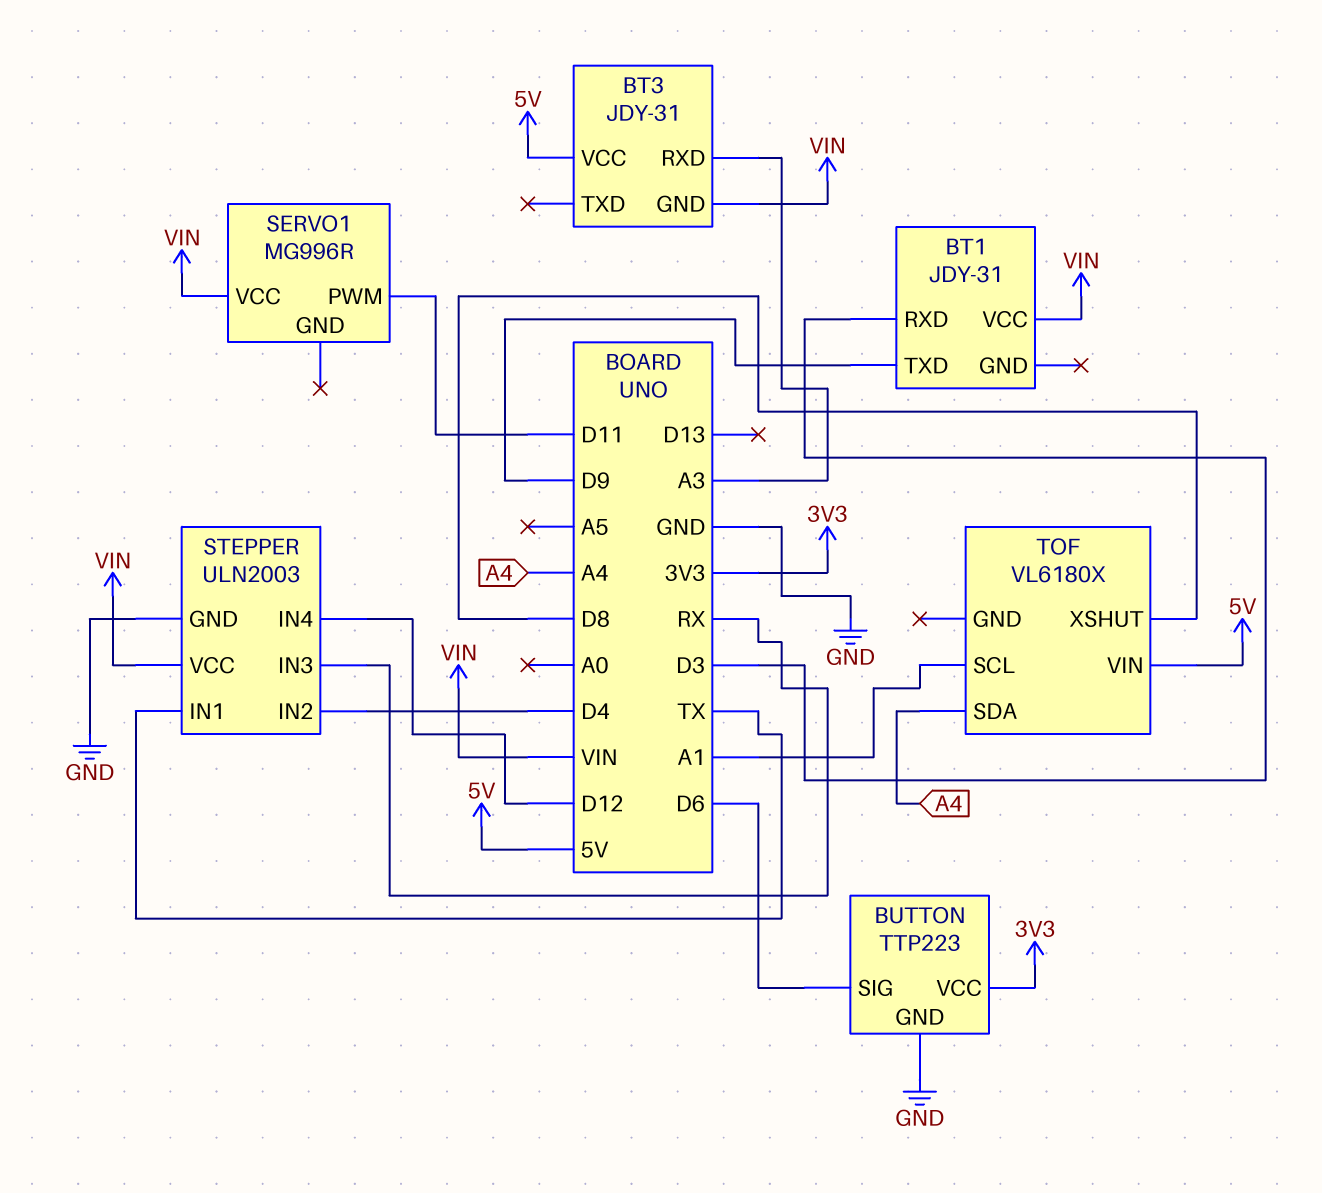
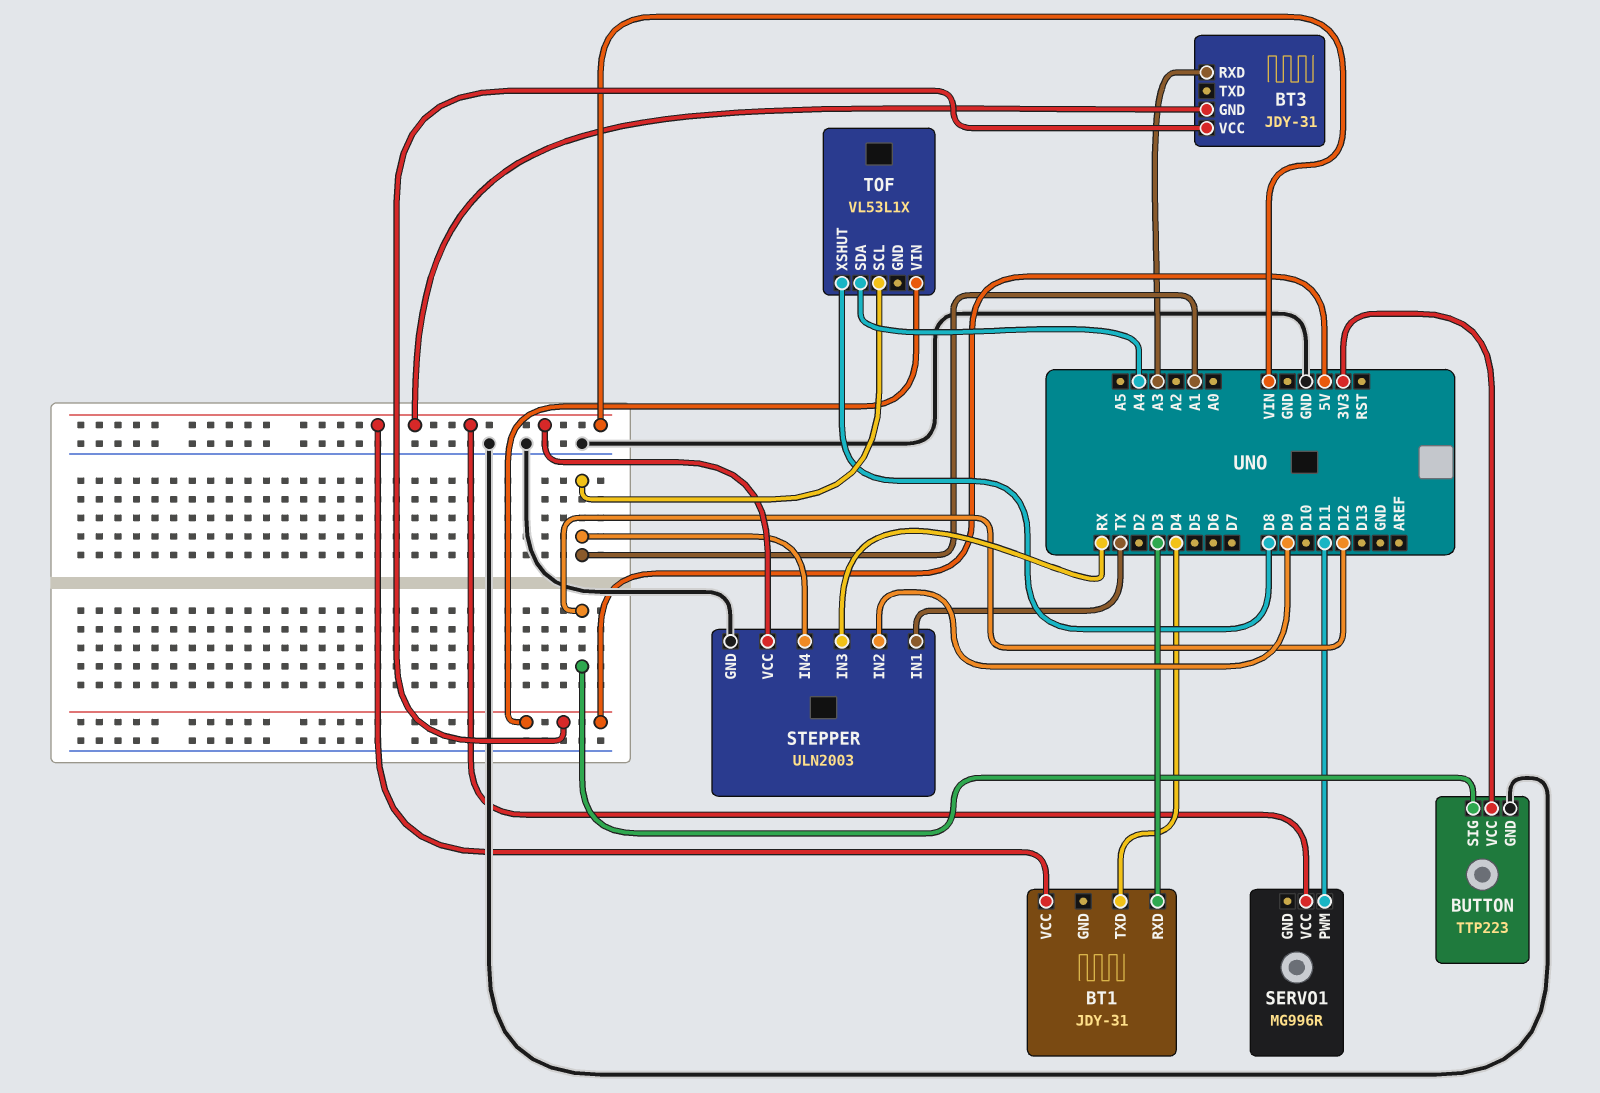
BT1 pin TXD: D9 -> D4
BUTTON pin SIG: D6 -> D12
STEPPER pin IN2: D4 -> D9
STEPPER pin IN4: D12 -> A1
TOF: VL6180X -> VL53L1X

